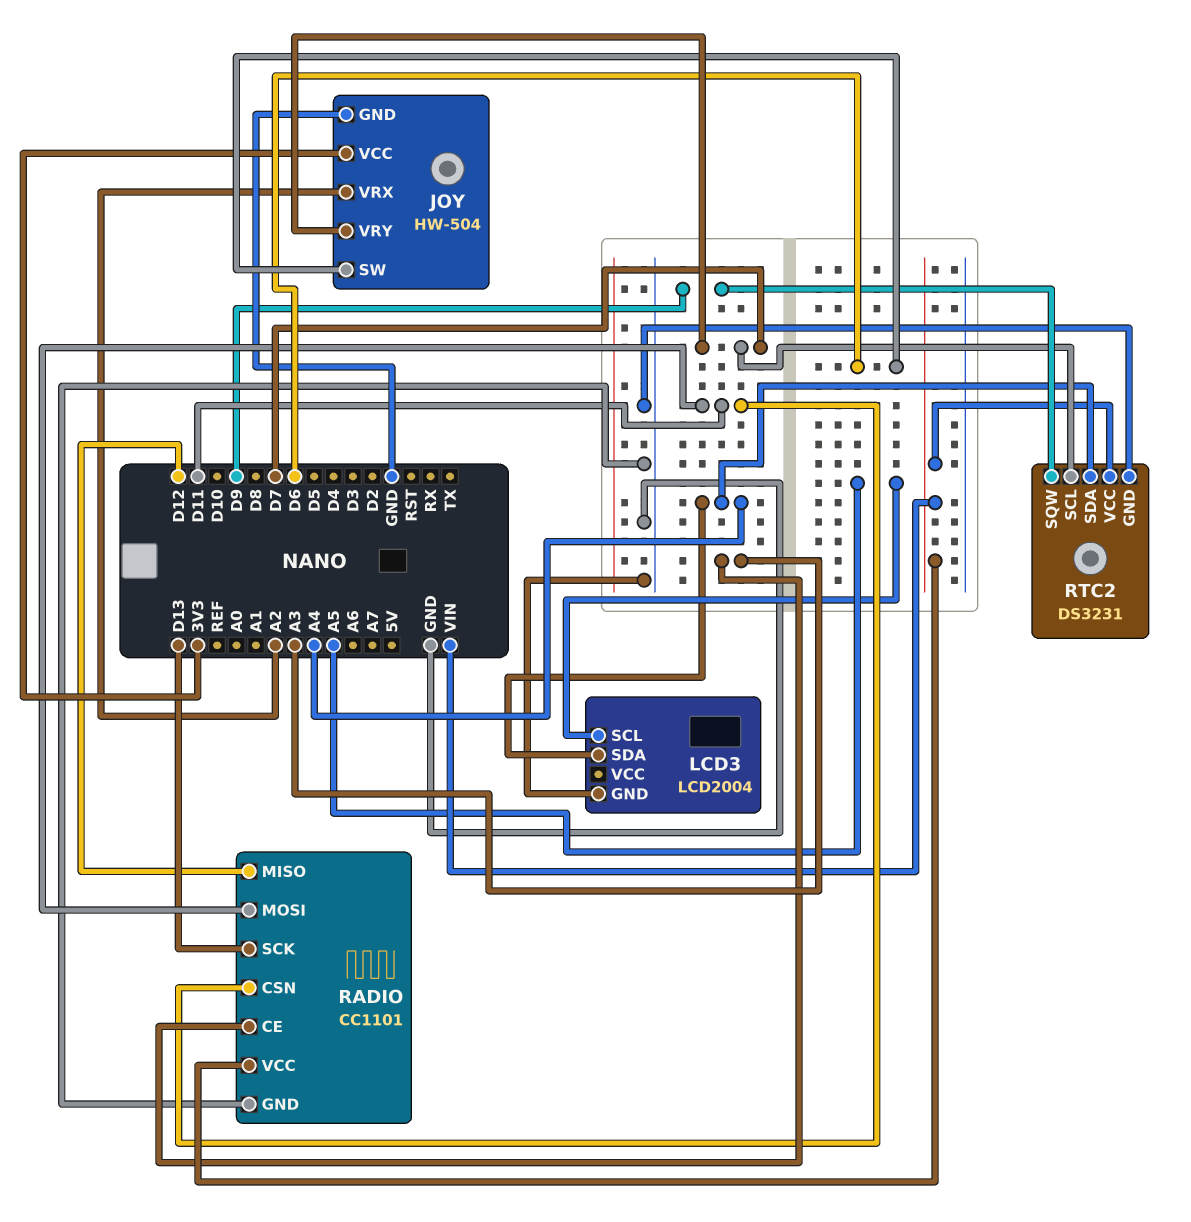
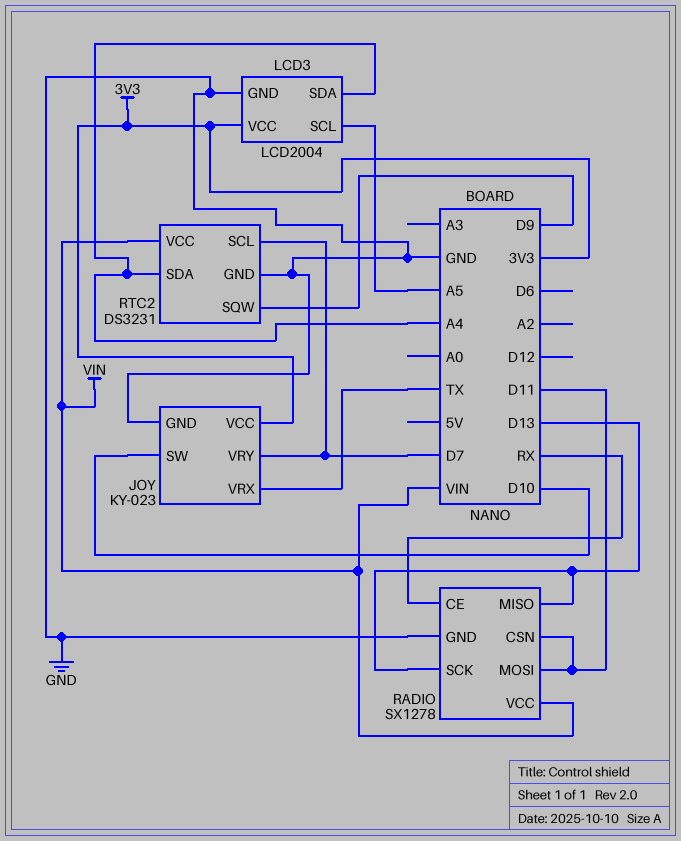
JOY: HW-504 -> KY-023
JOY pin SW: D6 -> D10
JOY pin VRX: A2 -> TX
LCD3 pin VCC: none -> 3V3
RADIO: CC1101 -> SX1278
RADIO pin CE: A3 -> RX
RADIO pin MISO: D12 -> D13

